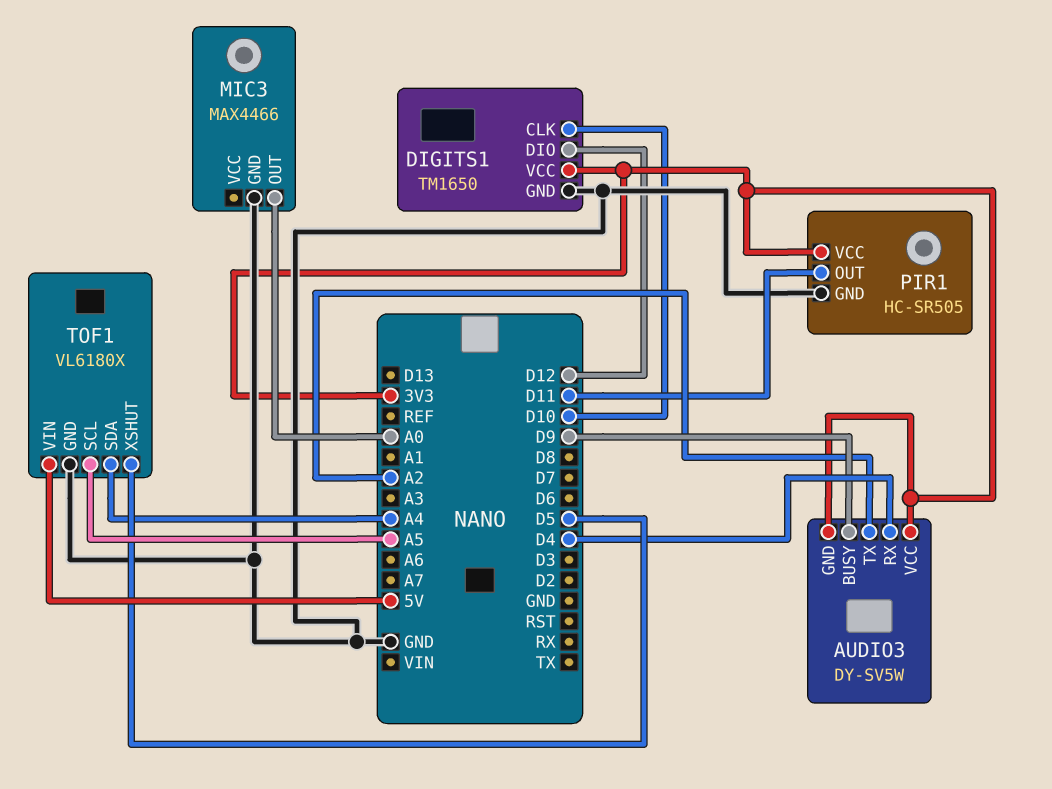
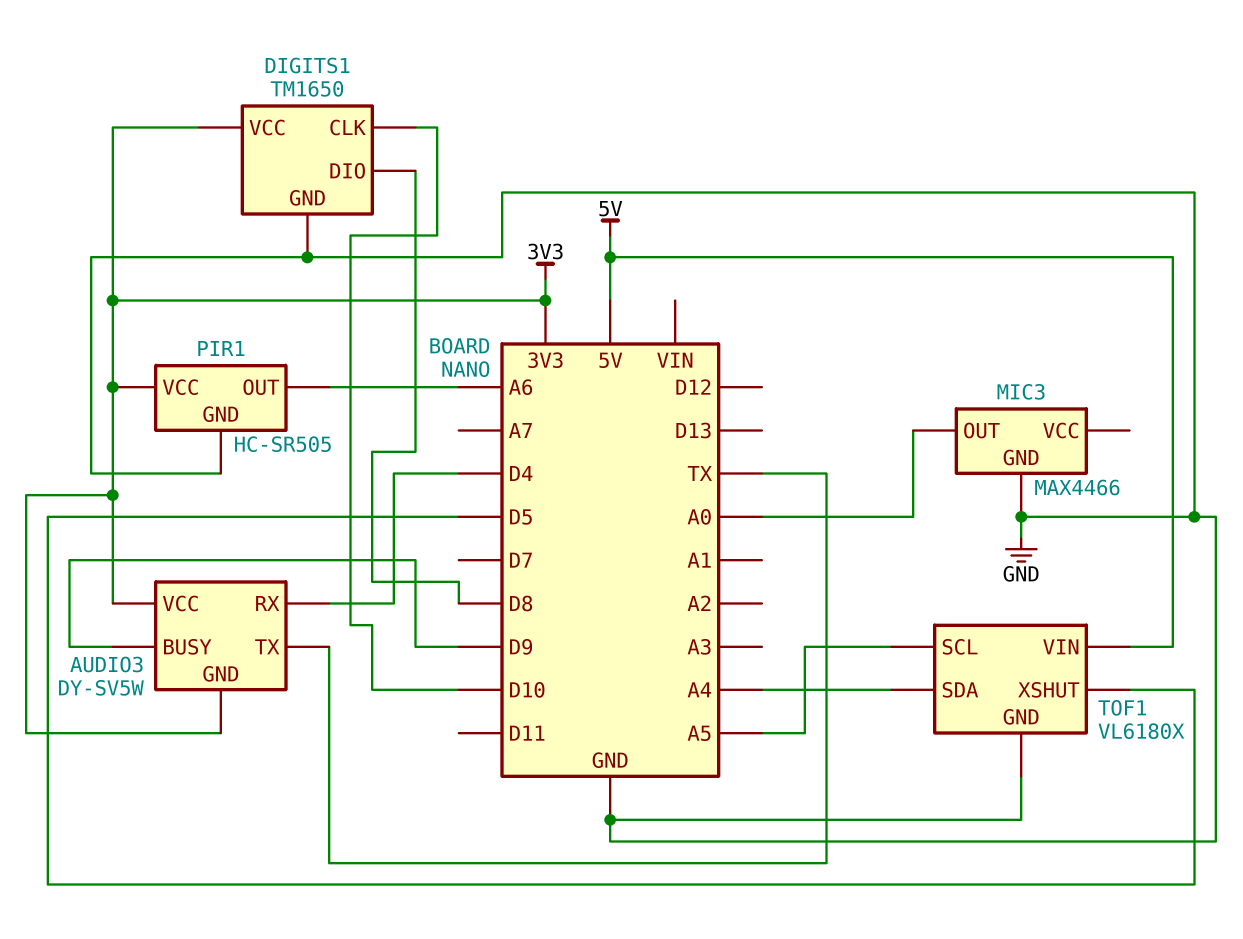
AUDIO3 pin TX: A2 -> TX
DIGITS1 pin DIO: D12 -> D8
PIR1 pin OUT: D11 -> A6

